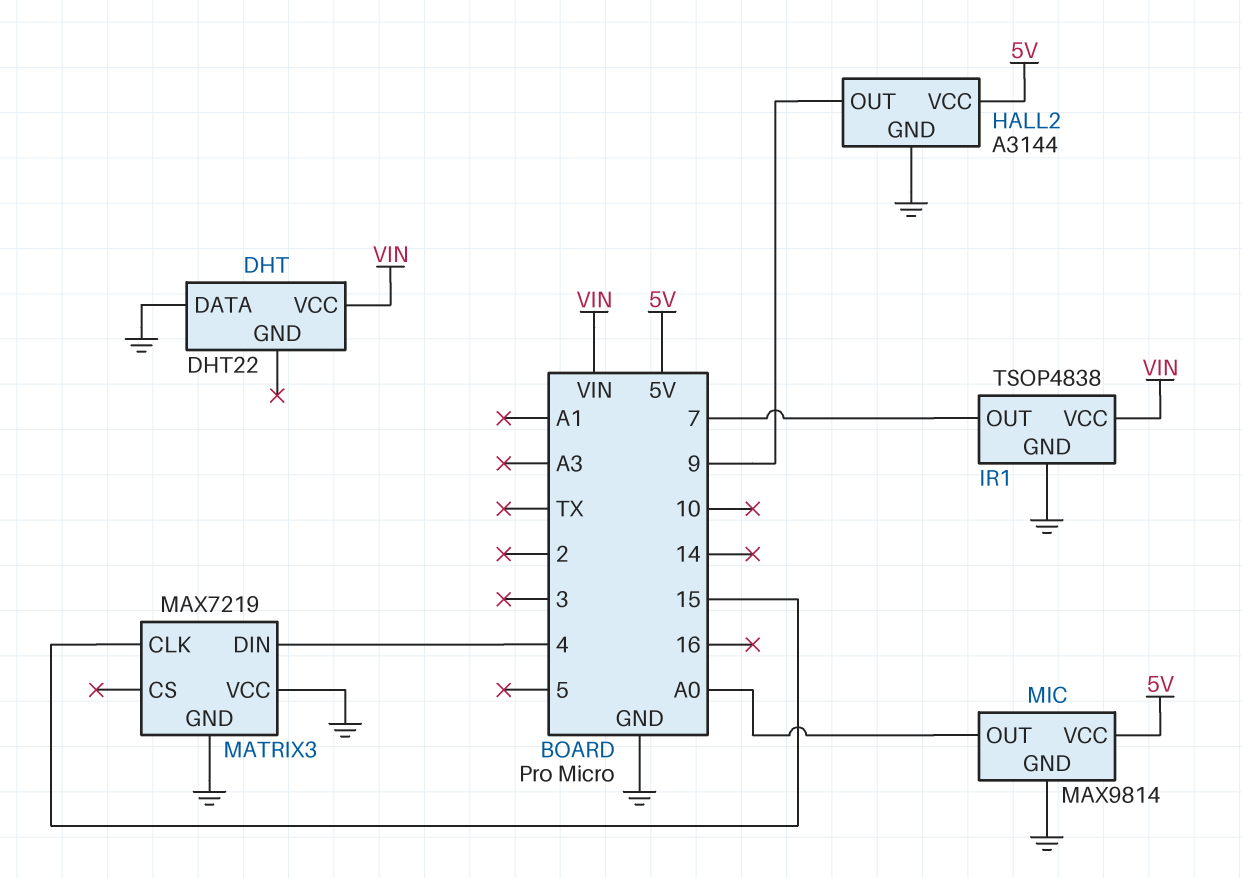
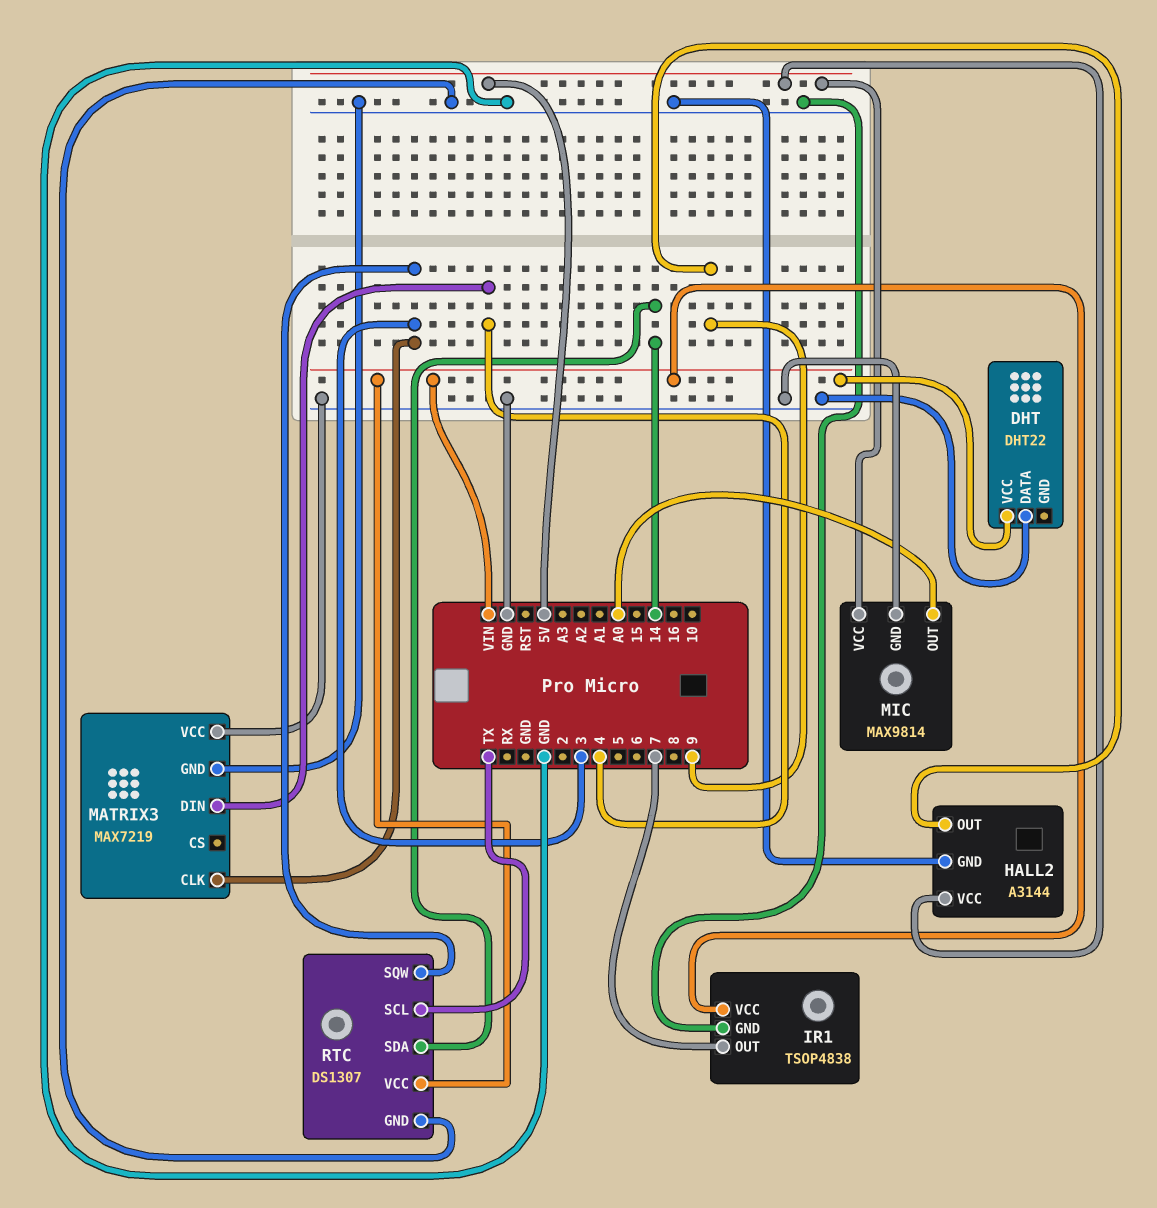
MATRIX3 pin CLK: 15 -> 3
RTC: none -> DS1307
RTC pin GND: none -> GND
RTC pin SCL: none -> TX
RTC pin SDA: none -> 14
RTC pin SQW: none -> 3
RTC pin VCC: none -> VIN

